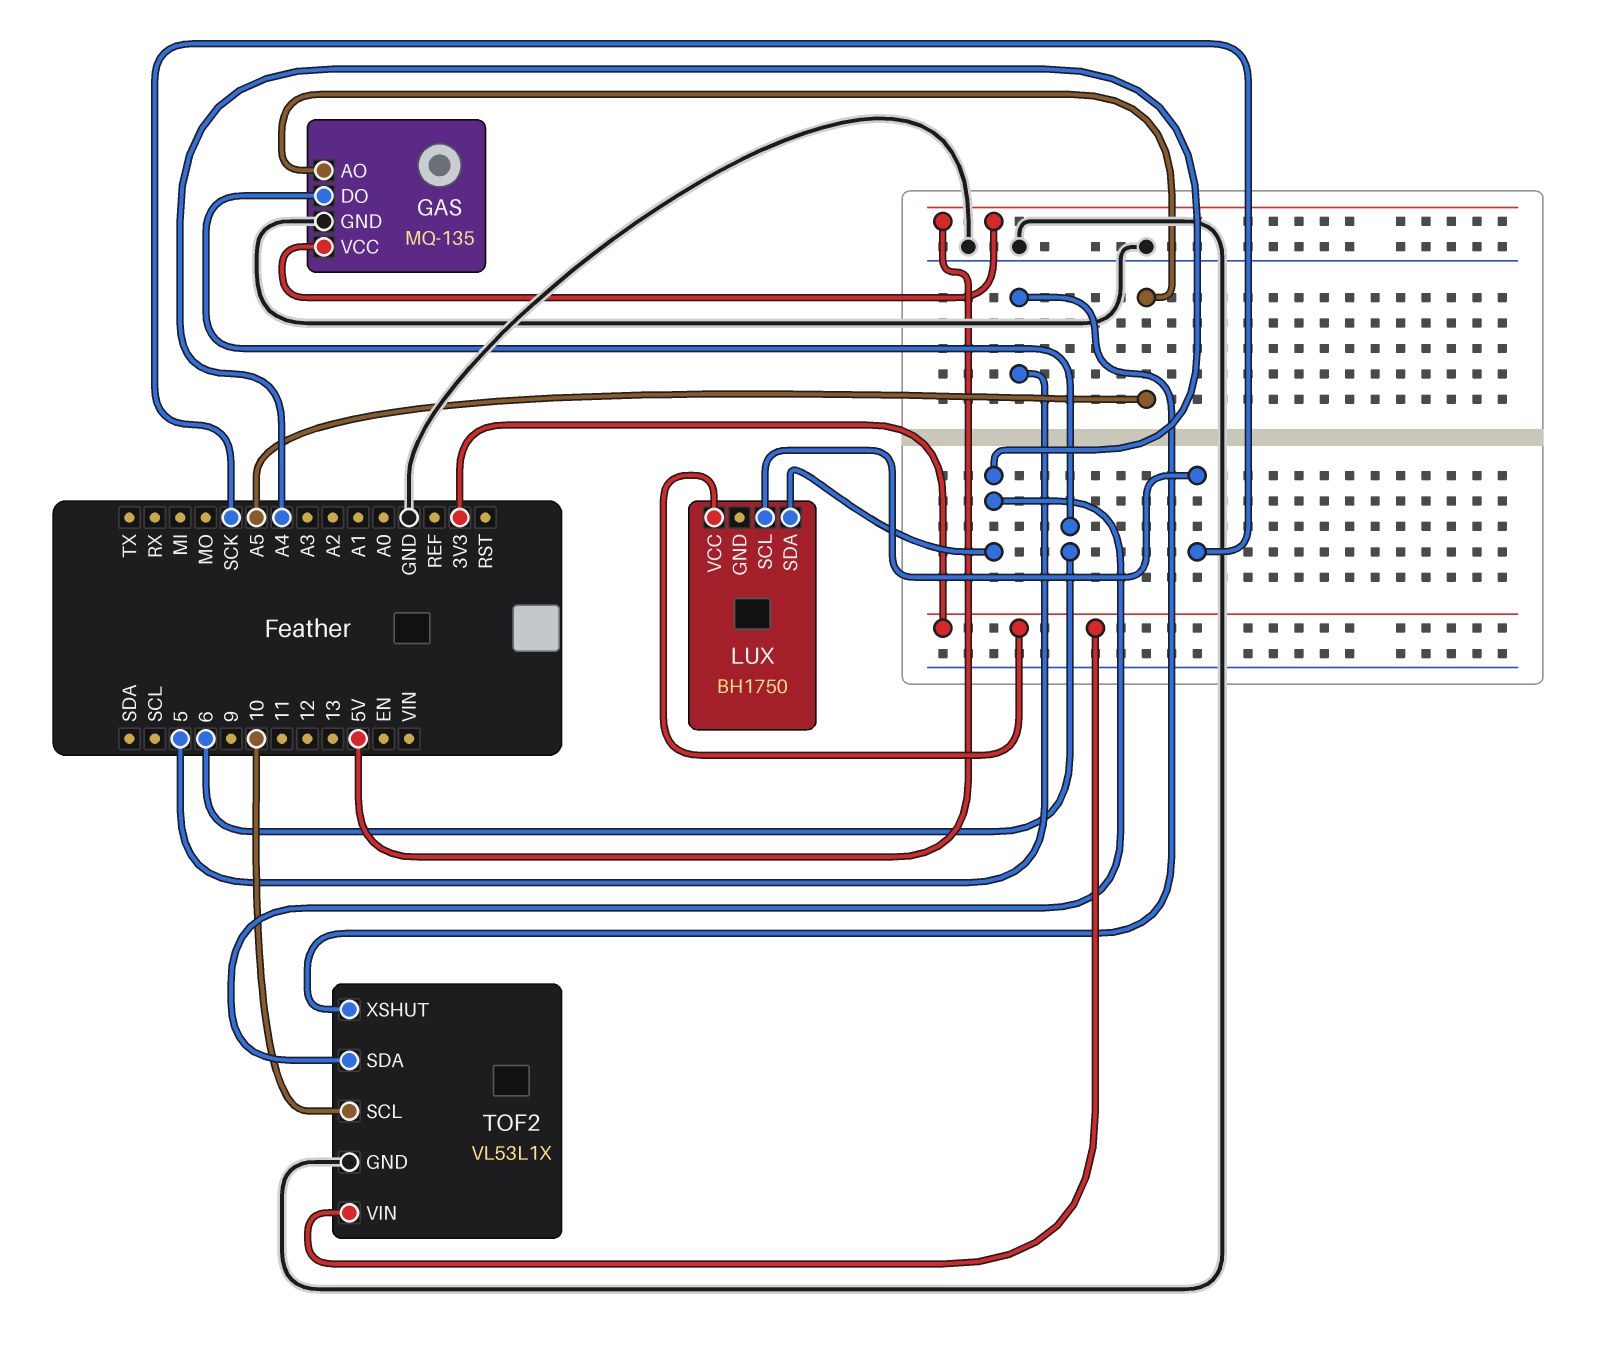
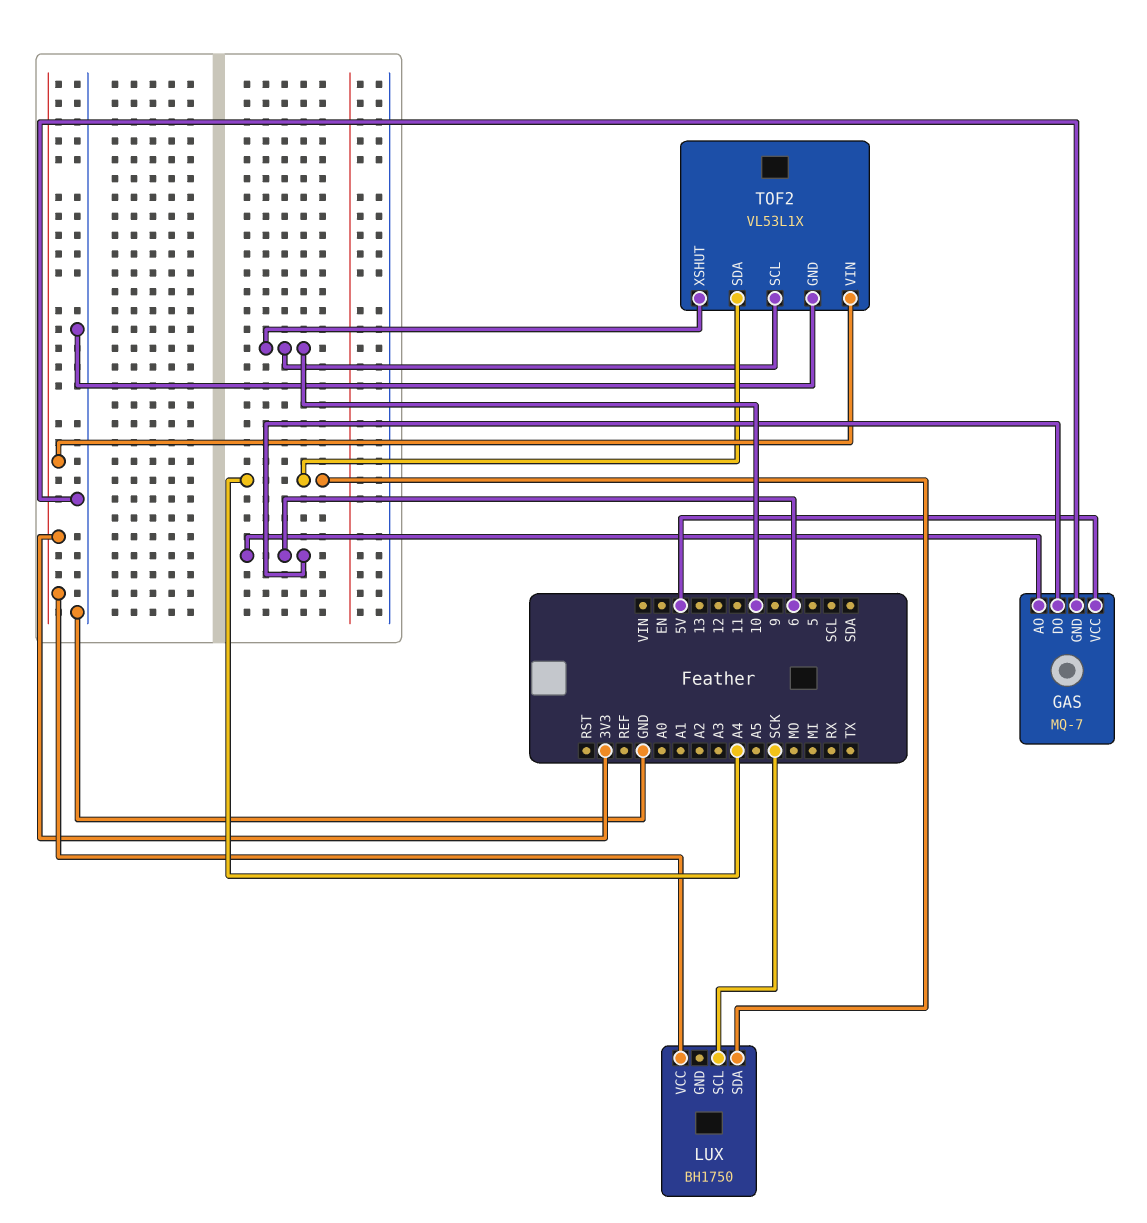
GAS: MQ-135 -> MQ-7
GAS pin AO: A5 -> 6
TOF2 pin XSHUT: 5 -> 10

